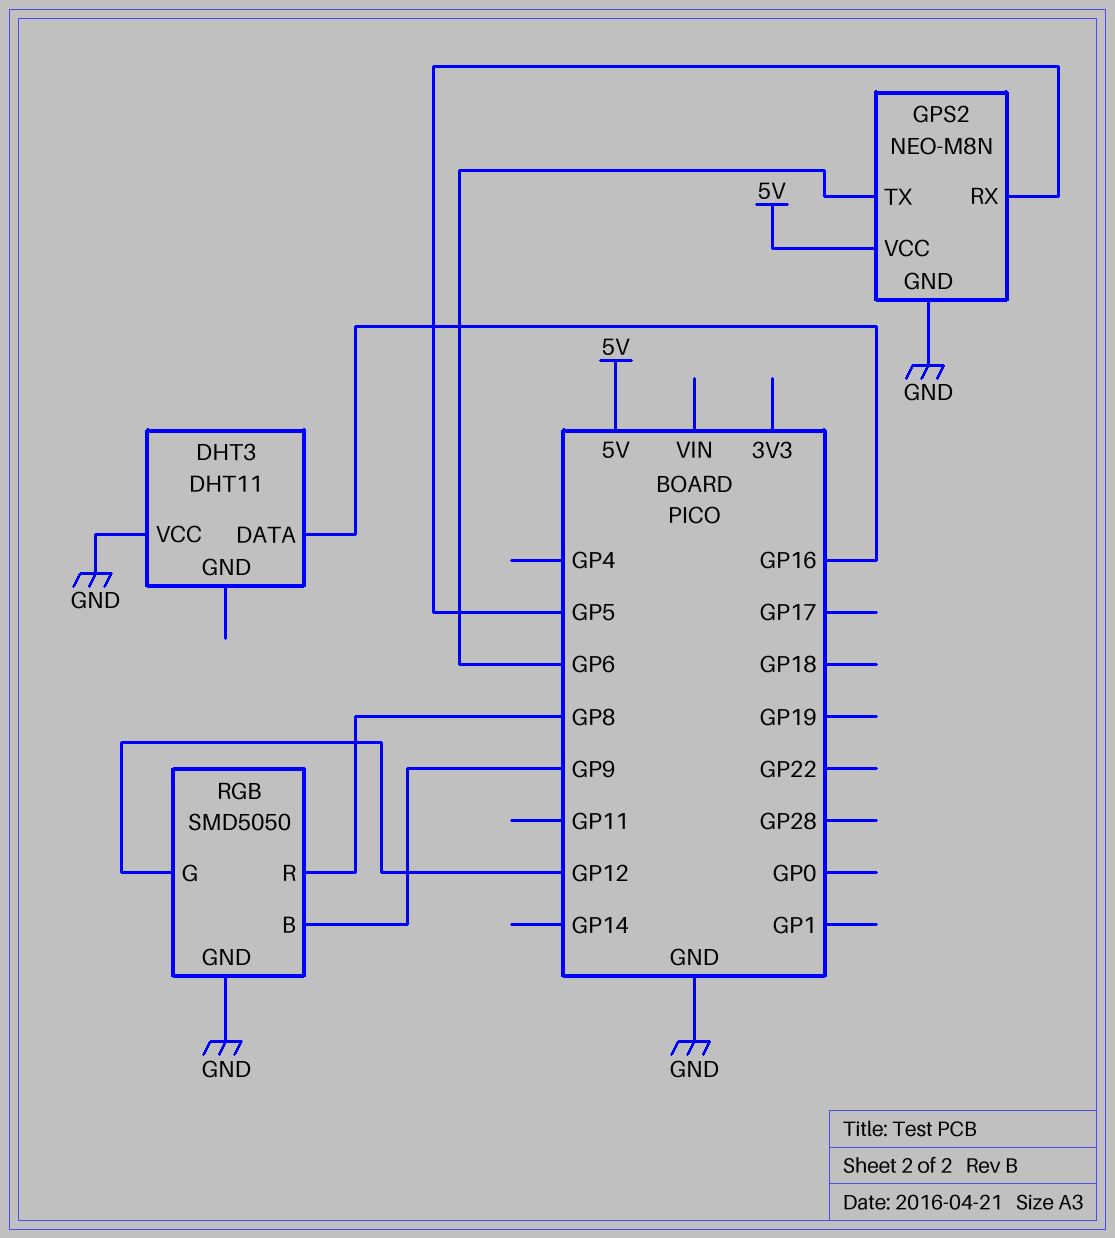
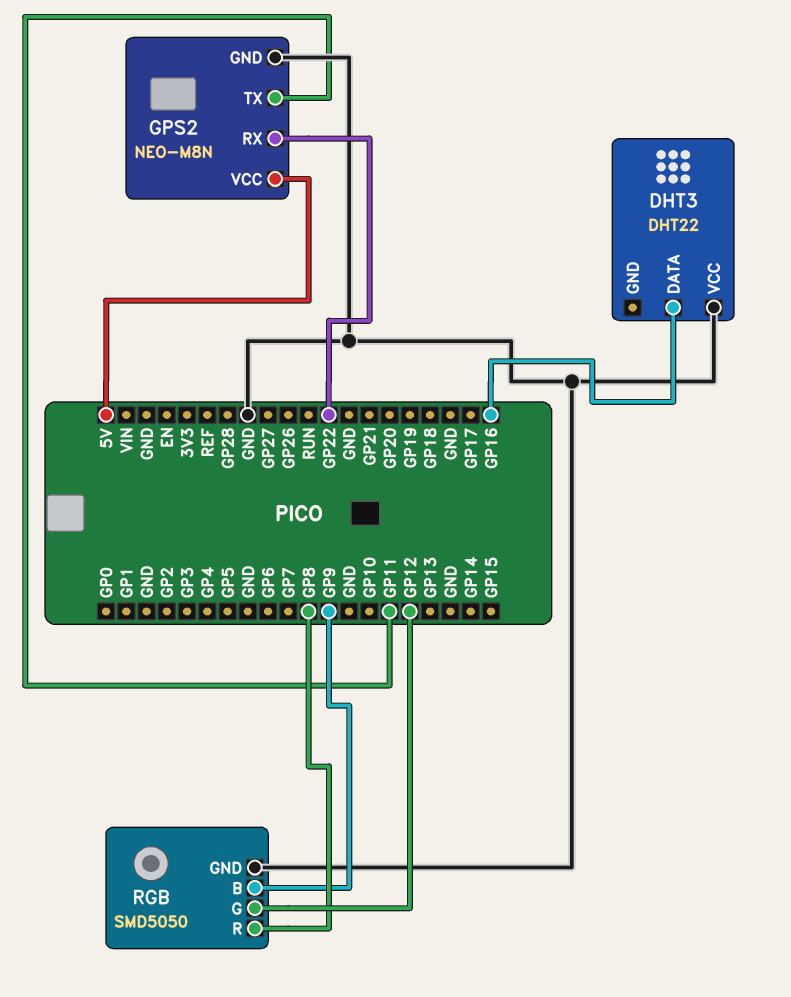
DHT3: DHT11 -> DHT22
GPS2 pin RX: GP5 -> GP22
GPS2 pin TX: GP6 -> GP11

